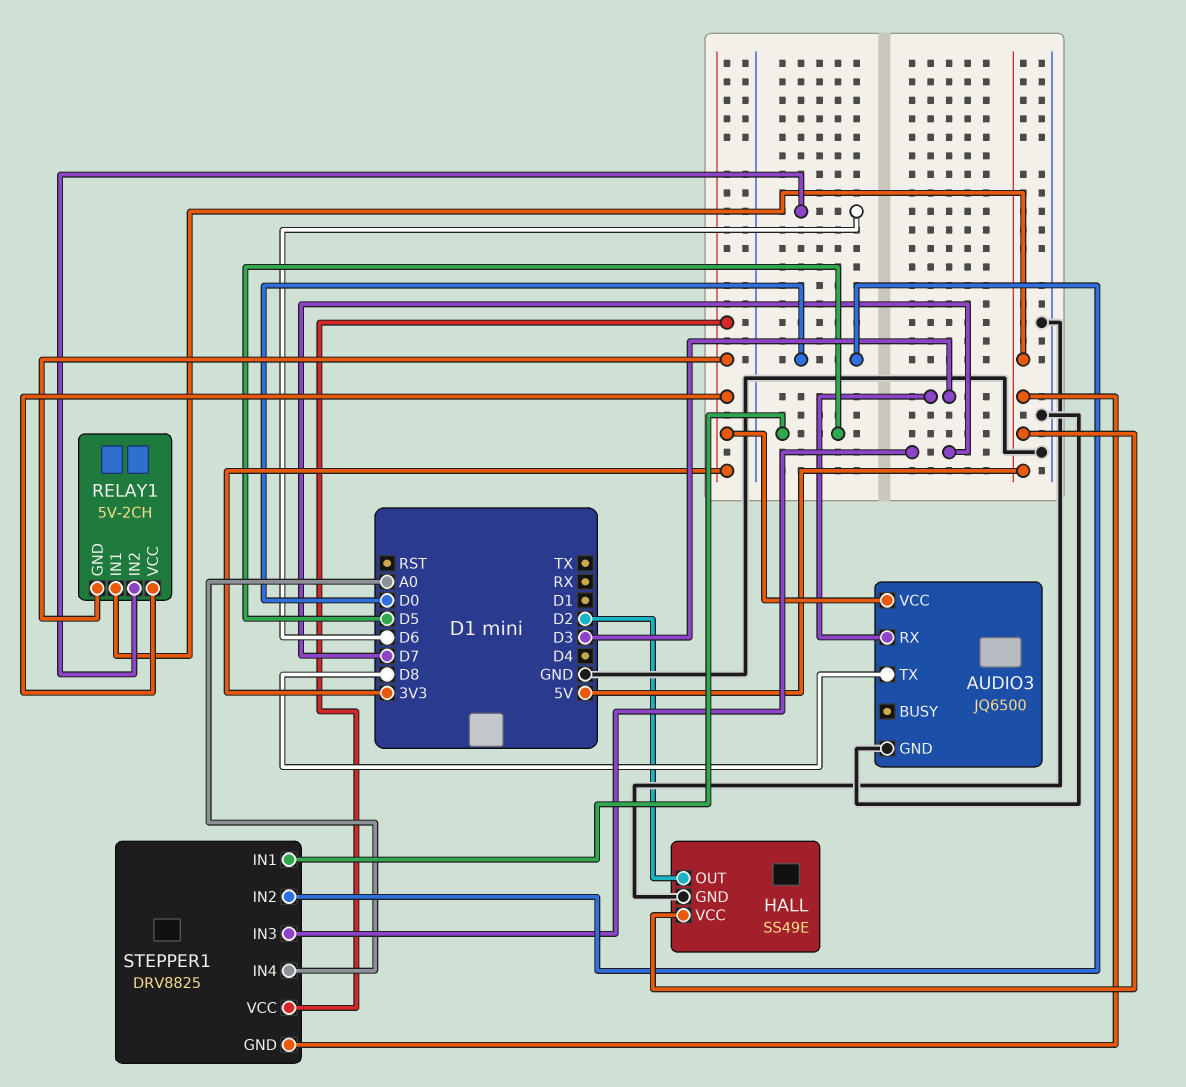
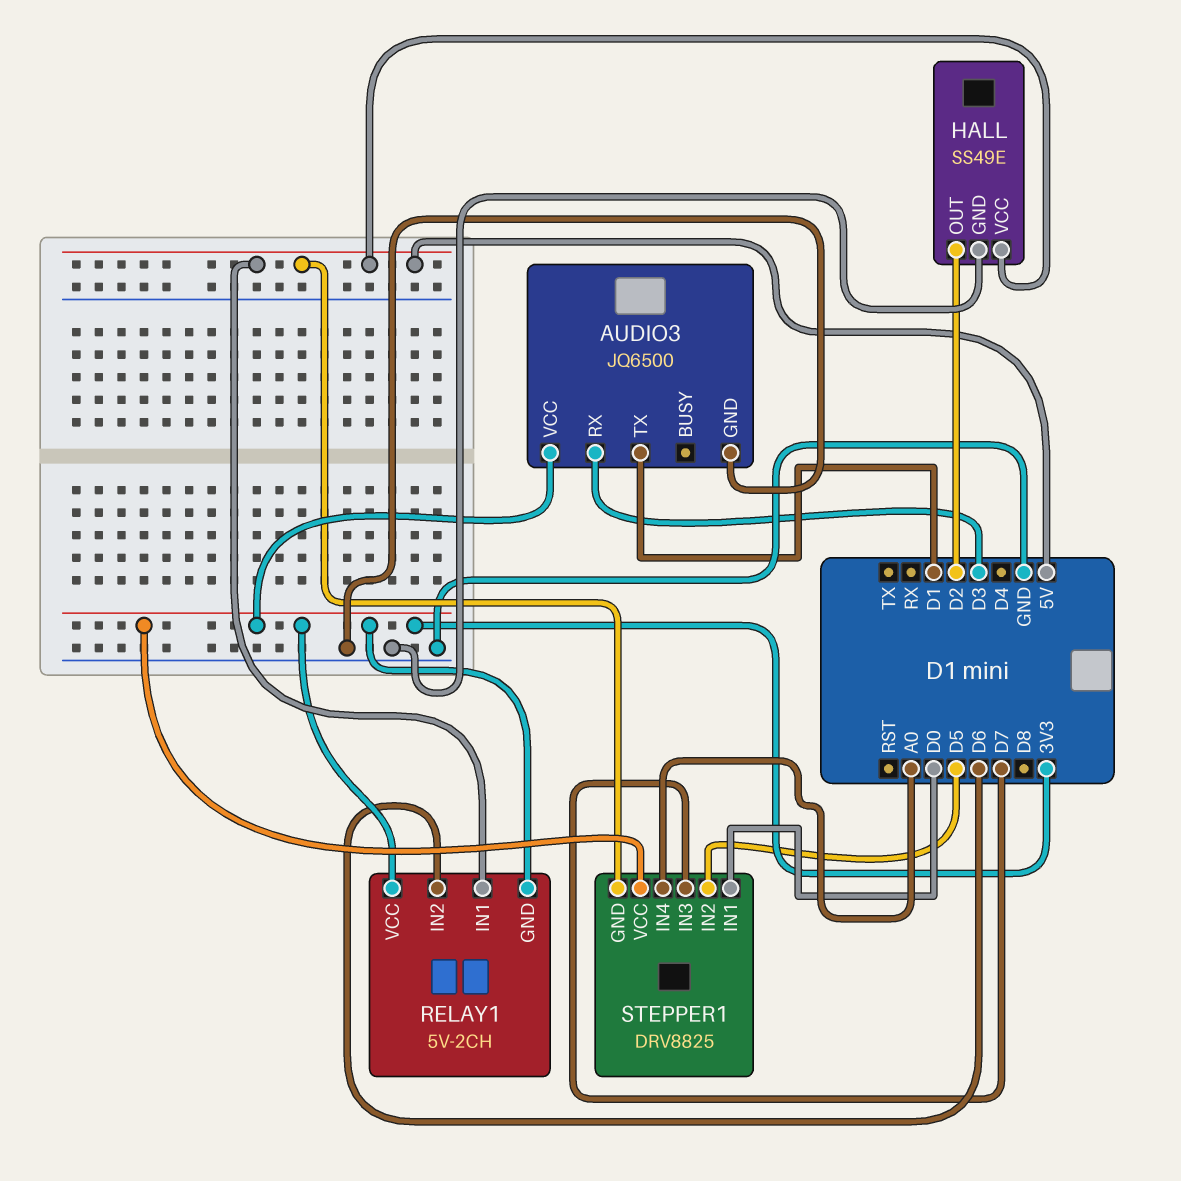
AUDIO3 pin TX: D8 -> D1
STEPPER1 pin IN1: D5 -> D0
STEPPER1 pin IN2: D0 -> D5

